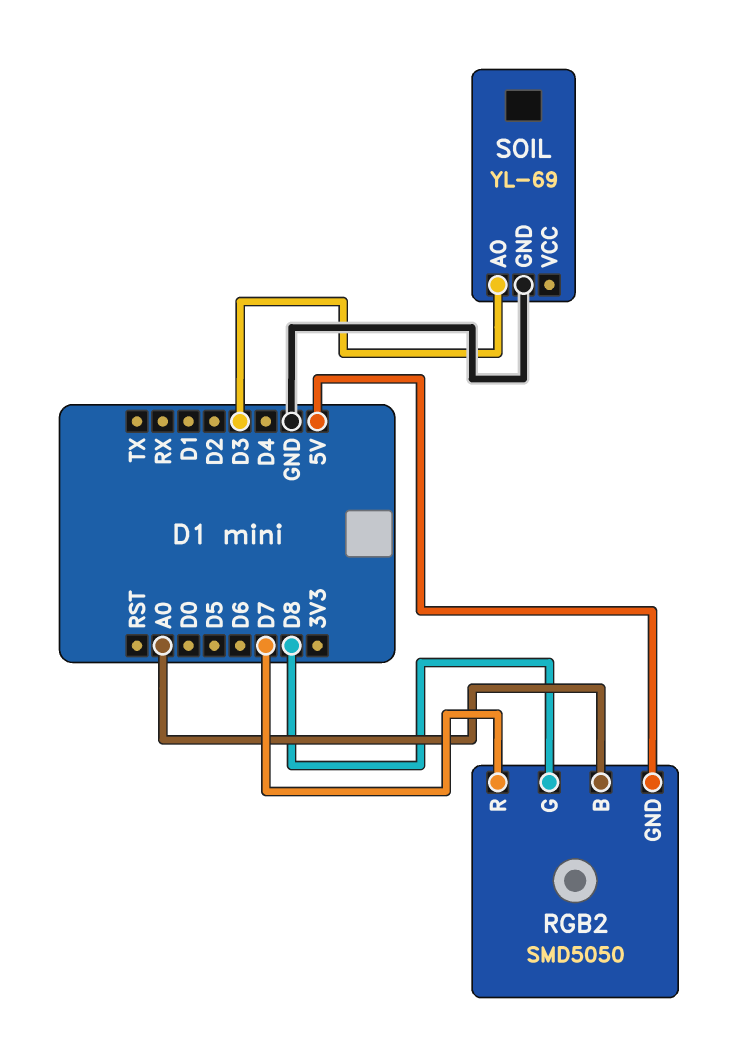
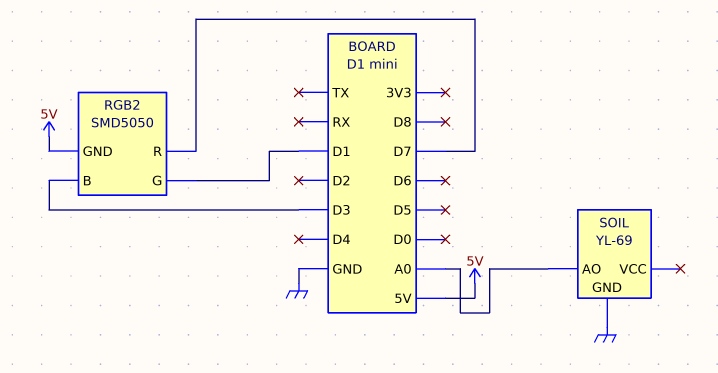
RGB2 pin B: A0 -> D3
RGB2 pin G: D8 -> D1
SOIL pin AO: D3 -> A0

